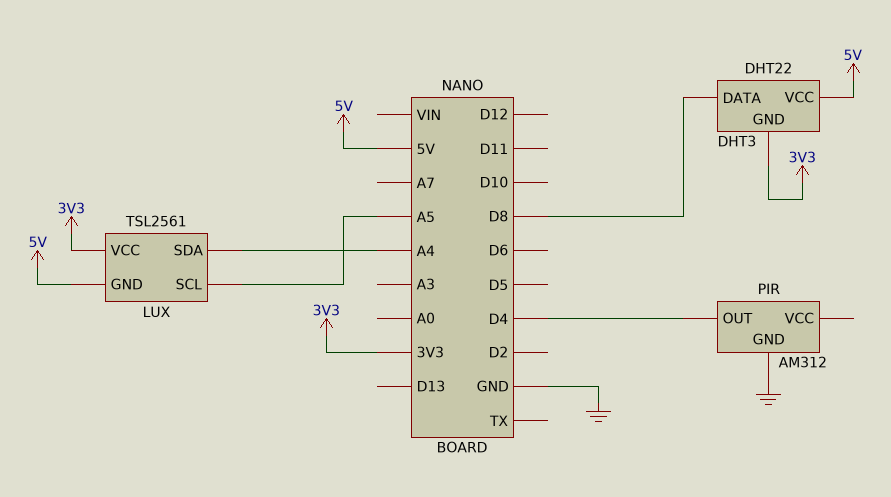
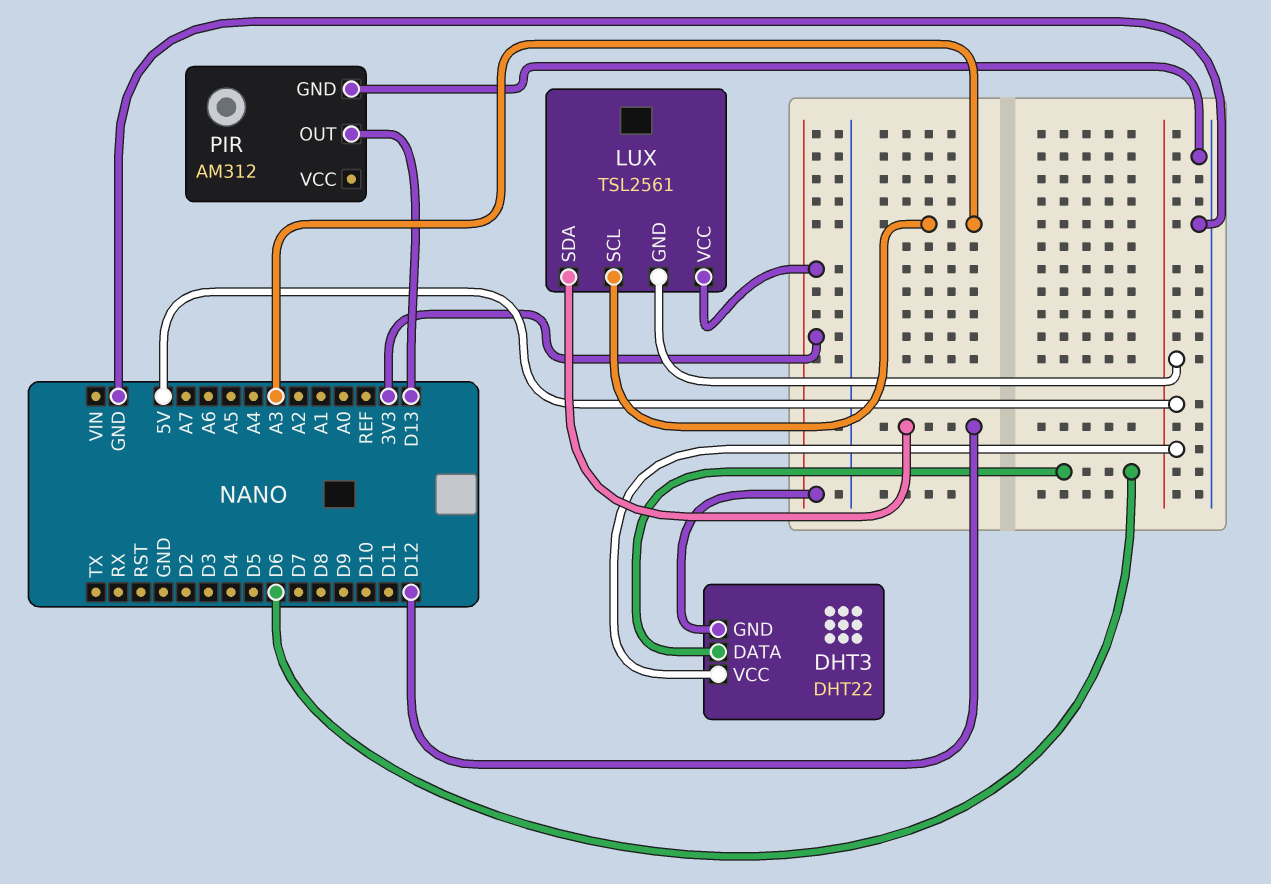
DHT3 pin DATA: D8 -> D6
LUX pin SCL: A5 -> A3
LUX pin SDA: A4 -> D12
PIR pin OUT: D4 -> D13

